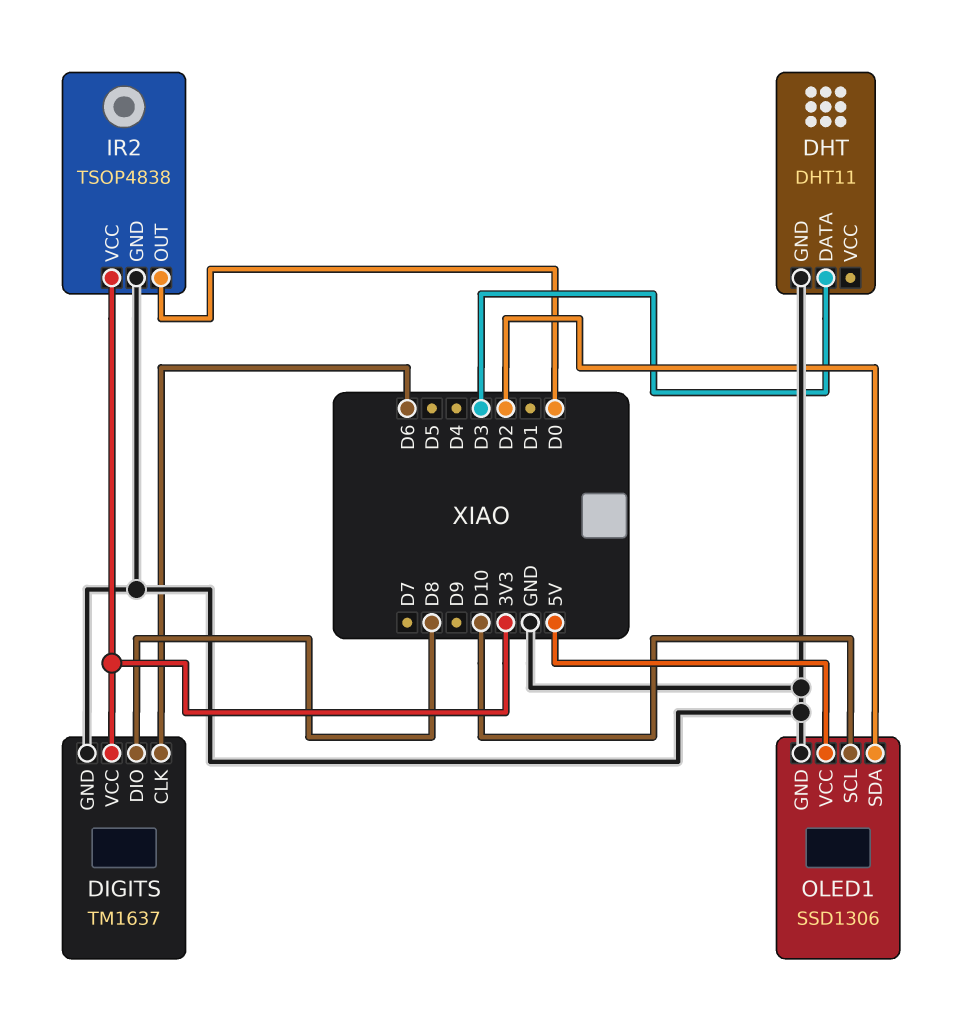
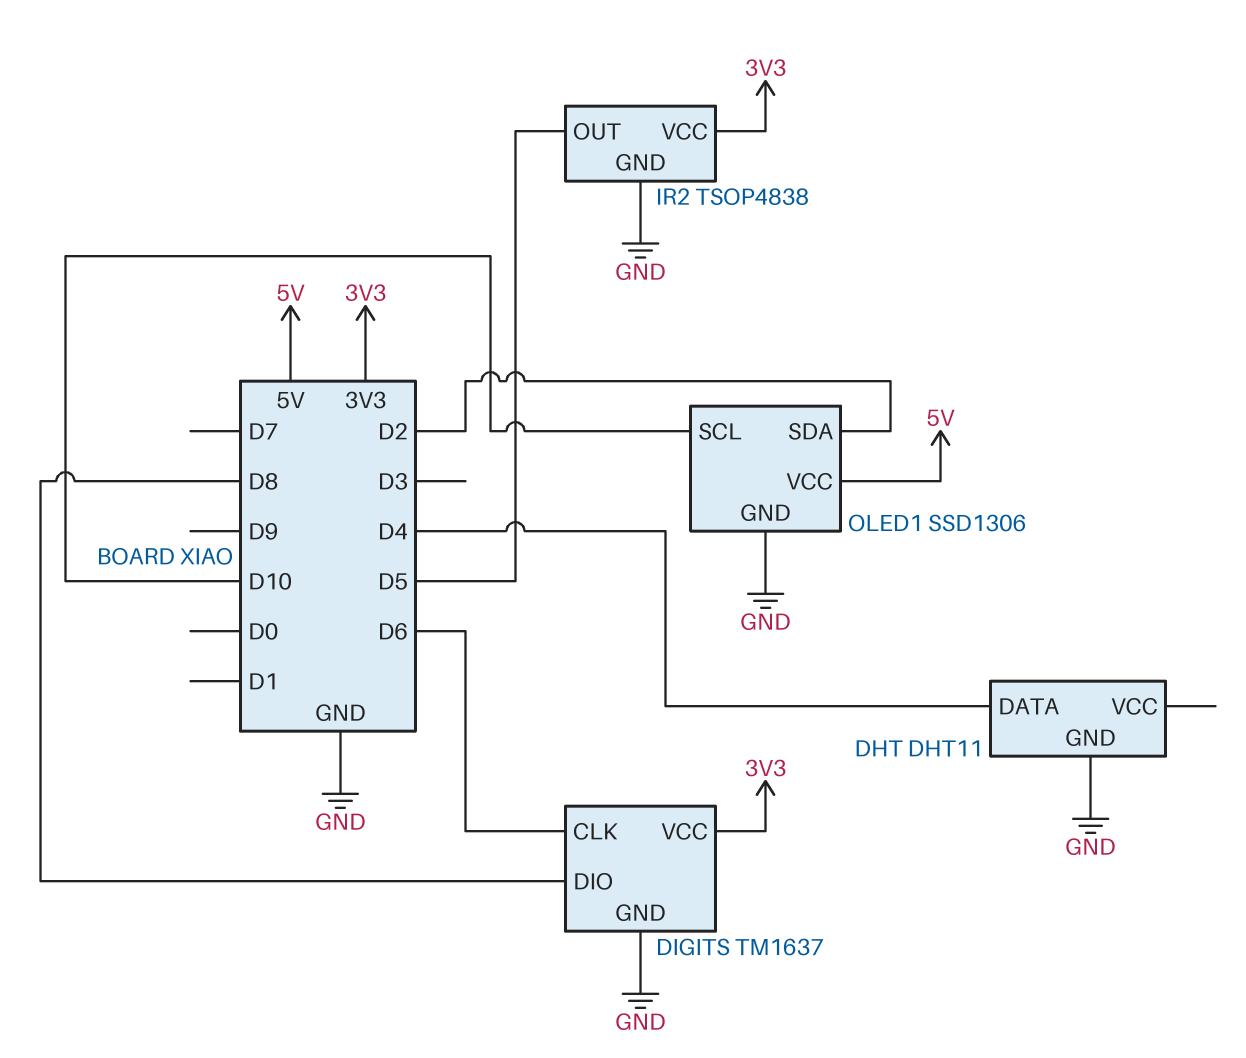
DHT pin DATA: D3 -> D4
IR2 pin OUT: D0 -> D5

